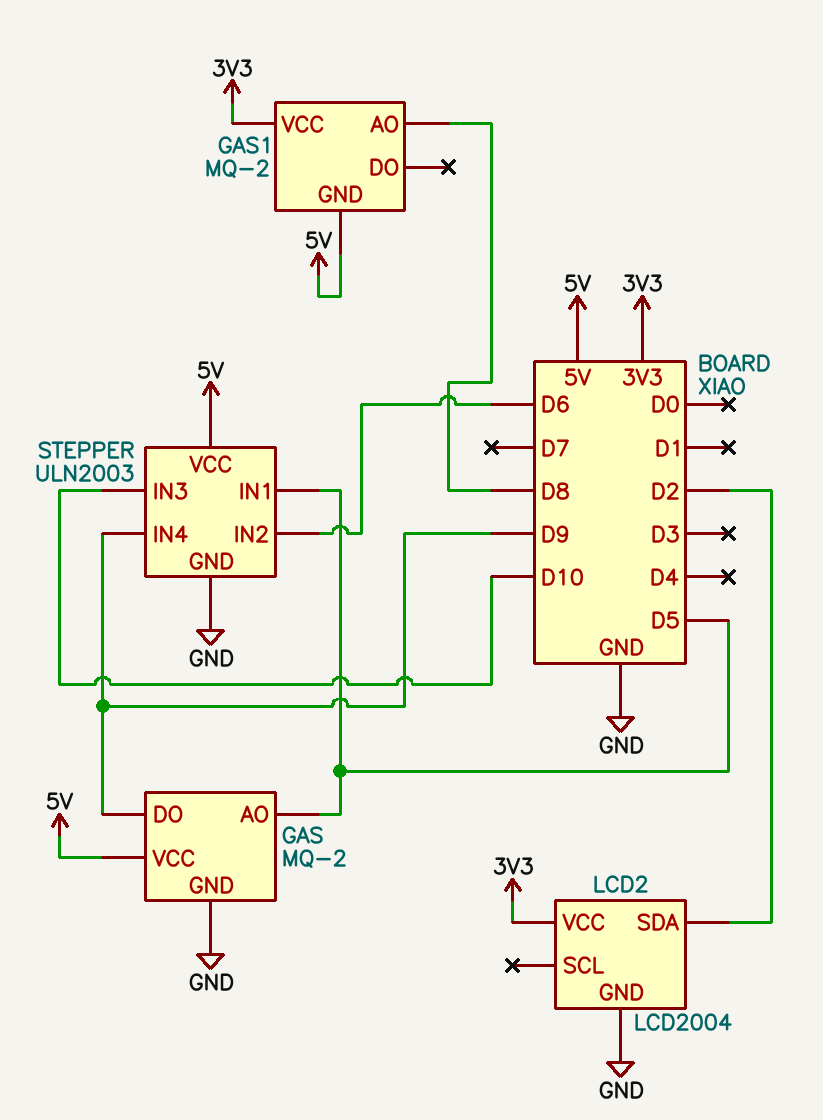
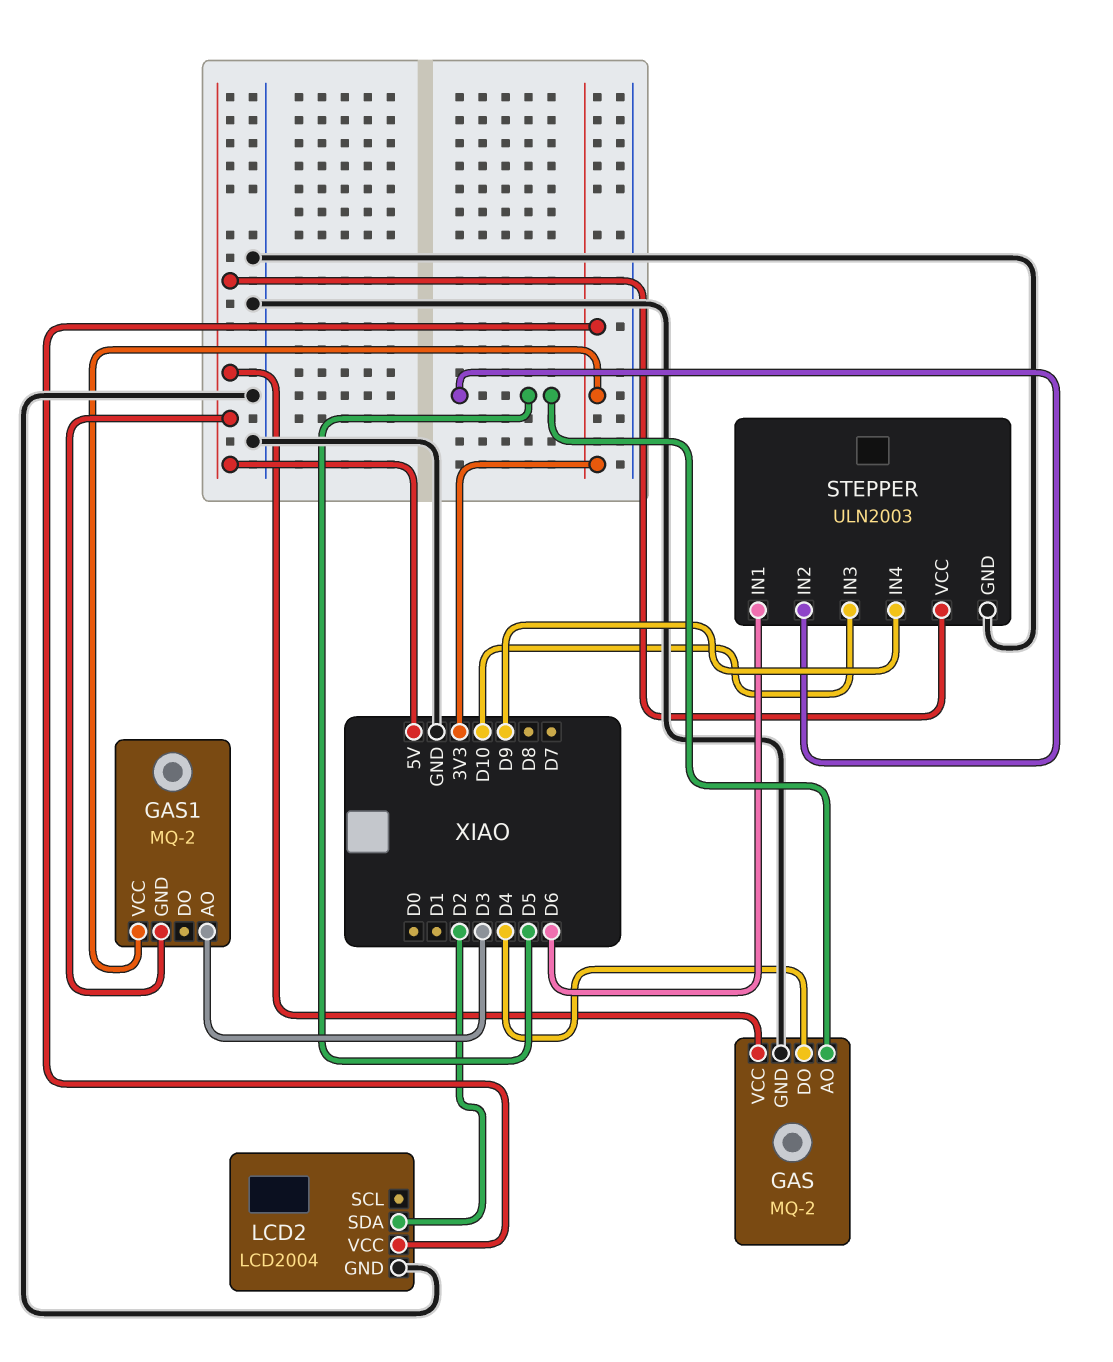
GAS pin DO: D9 -> D4
GAS1 pin AO: D8 -> D3
STEPPER pin IN1: D5 -> D6
STEPPER pin IN2: D6 -> D5

